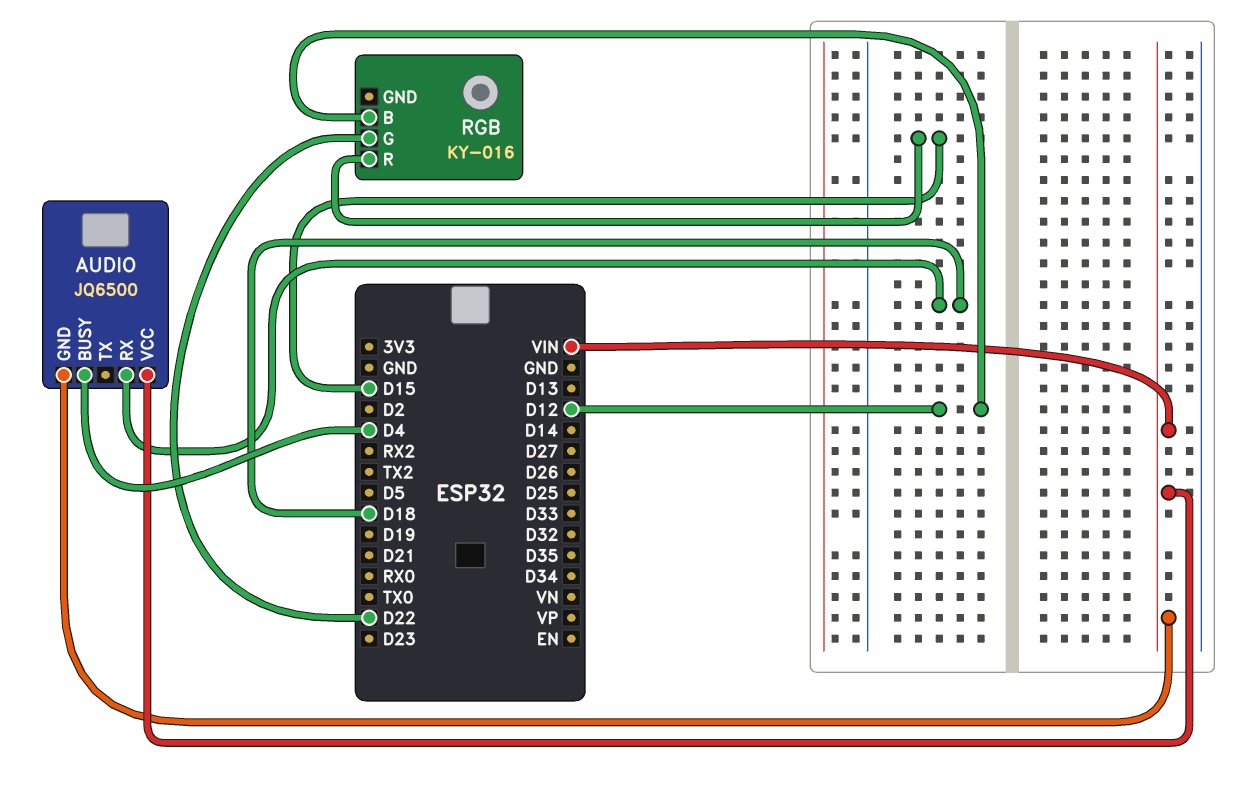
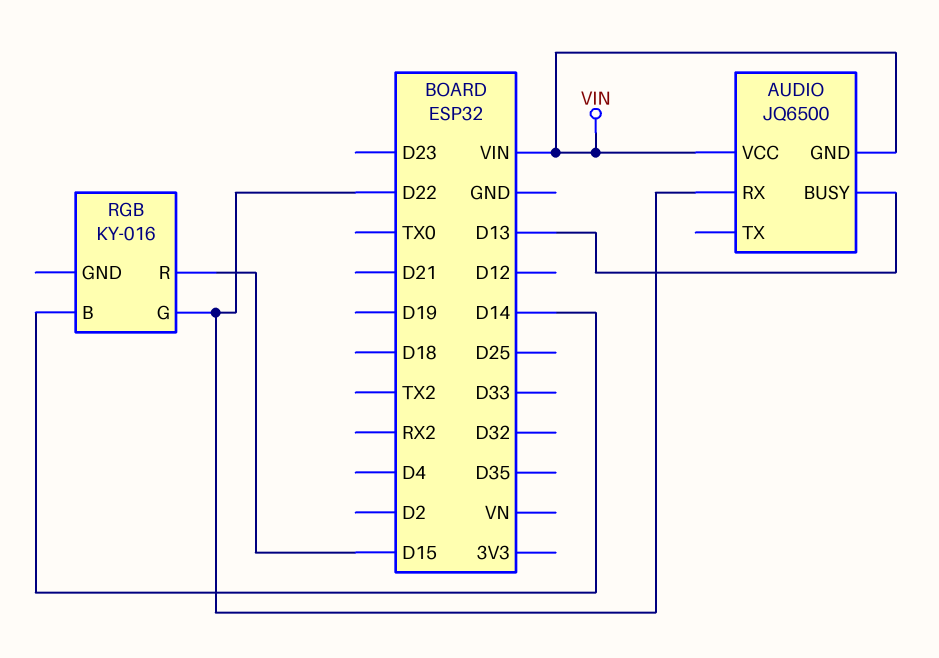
AUDIO pin BUSY: D4 -> D13
AUDIO pin RX: D18 -> D22
RGB pin B: D12 -> D14

